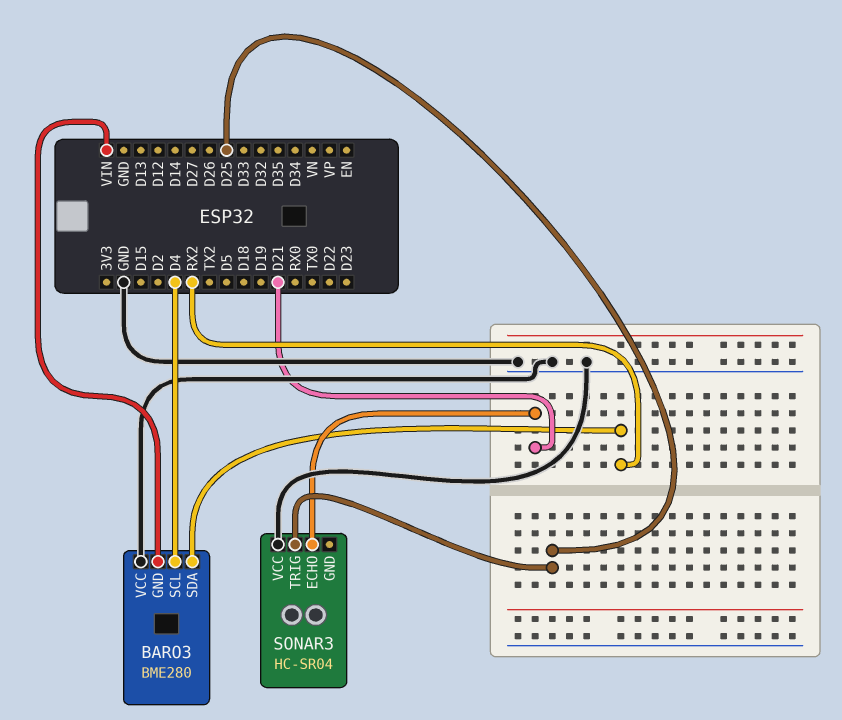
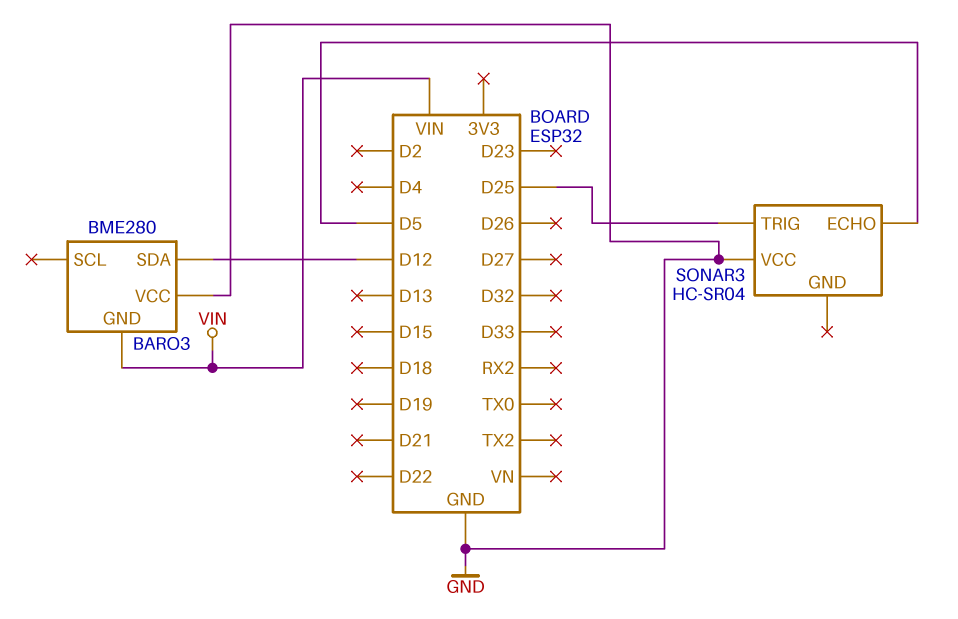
BARO3 pin SCL: D4 -> none
BARO3 pin SDA: RX2 -> D12
SONAR3 pin ECHO: D21 -> D5

